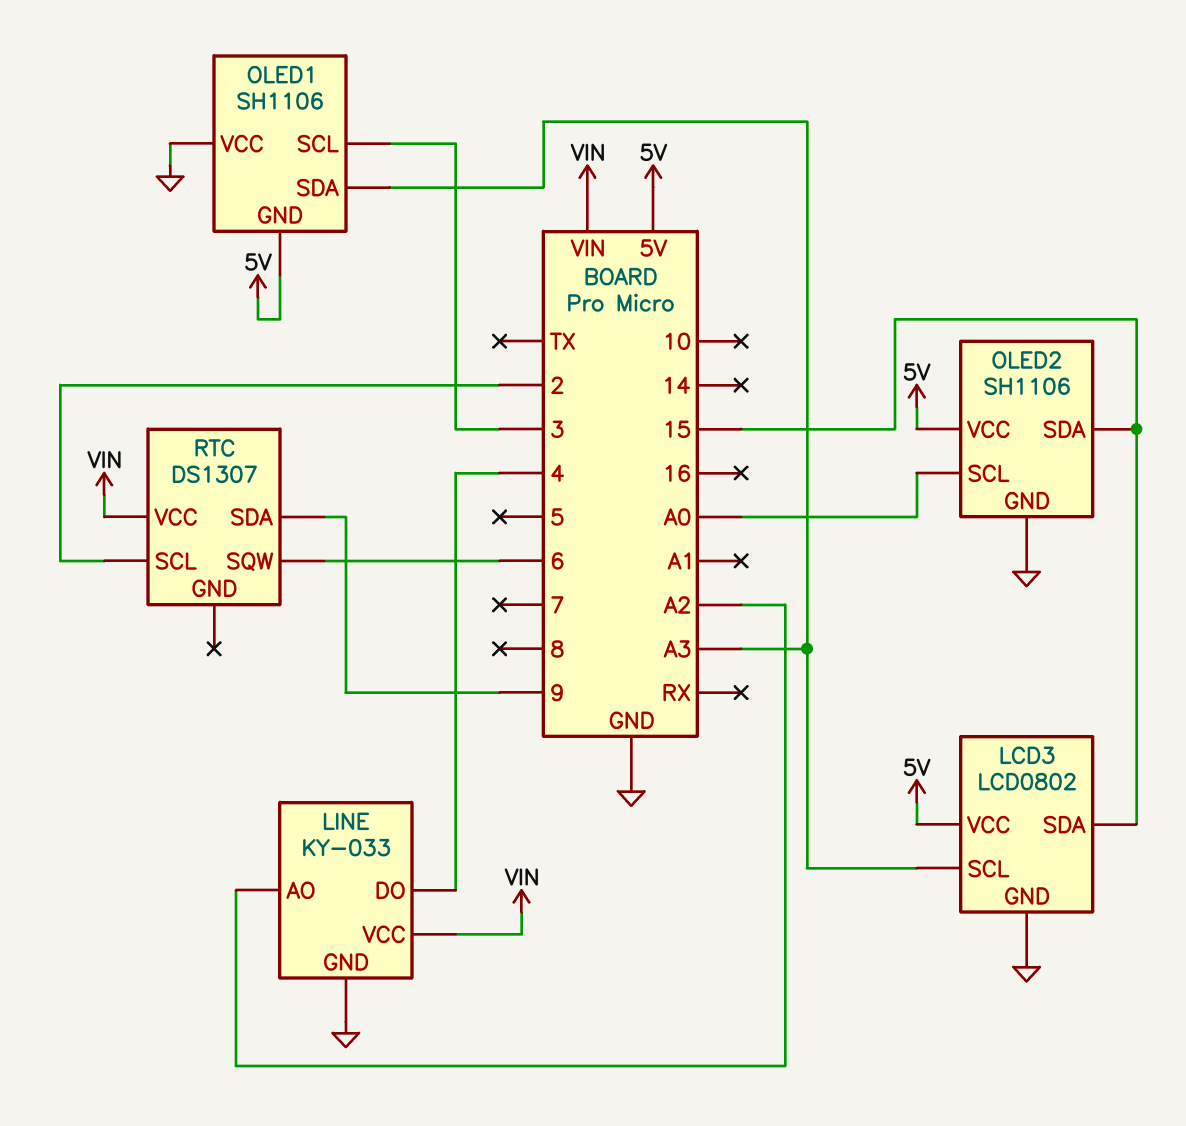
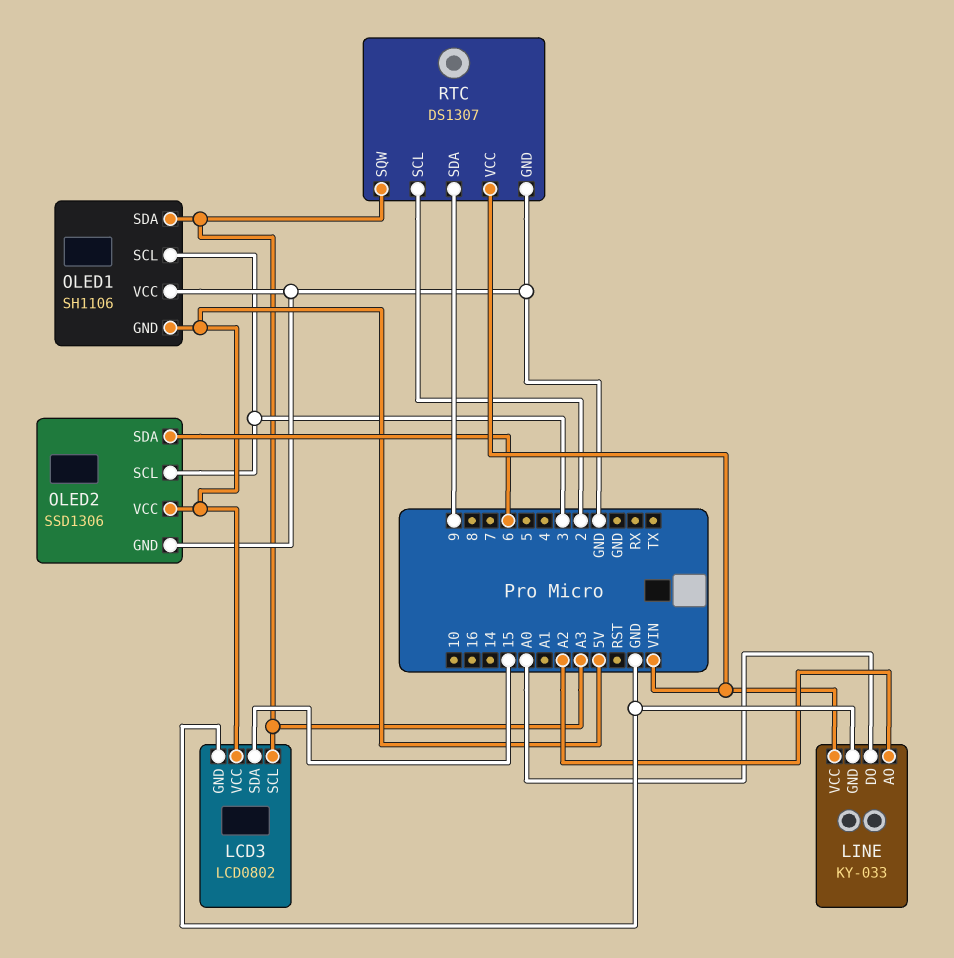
LINE pin DO: 4 -> A0
OLED2: SH1106 -> SSD1306
OLED2 pin SCL: A0 -> 3
OLED2 pin SDA: 15 -> 6
RTC pin GND: none -> GND
RTC pin SQW: 6 -> A3

